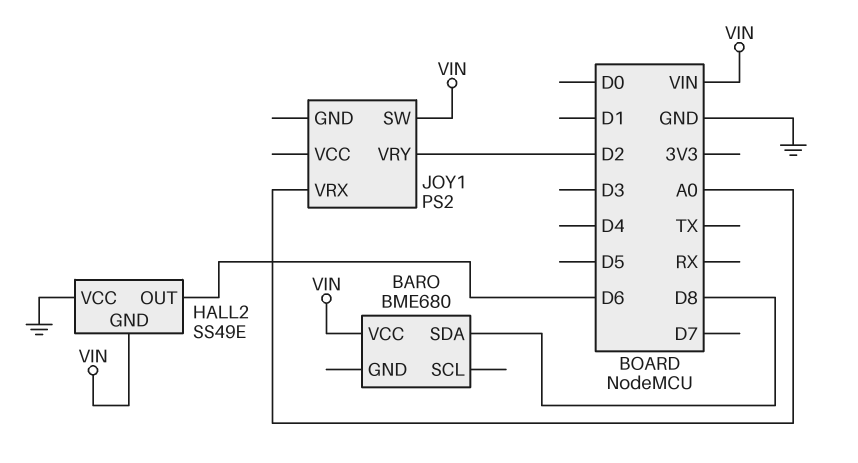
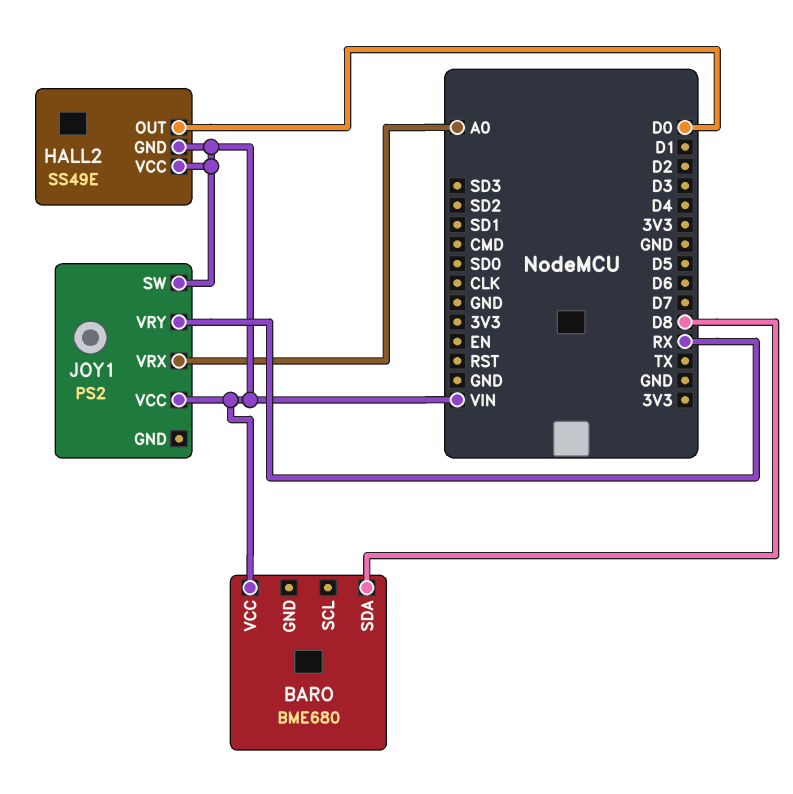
HALL2 pin OUT: D6 -> D0
HALL2 pin VCC: GND -> VIN
JOY1 pin VCC: none -> VIN
JOY1 pin VRY: D2 -> RX

